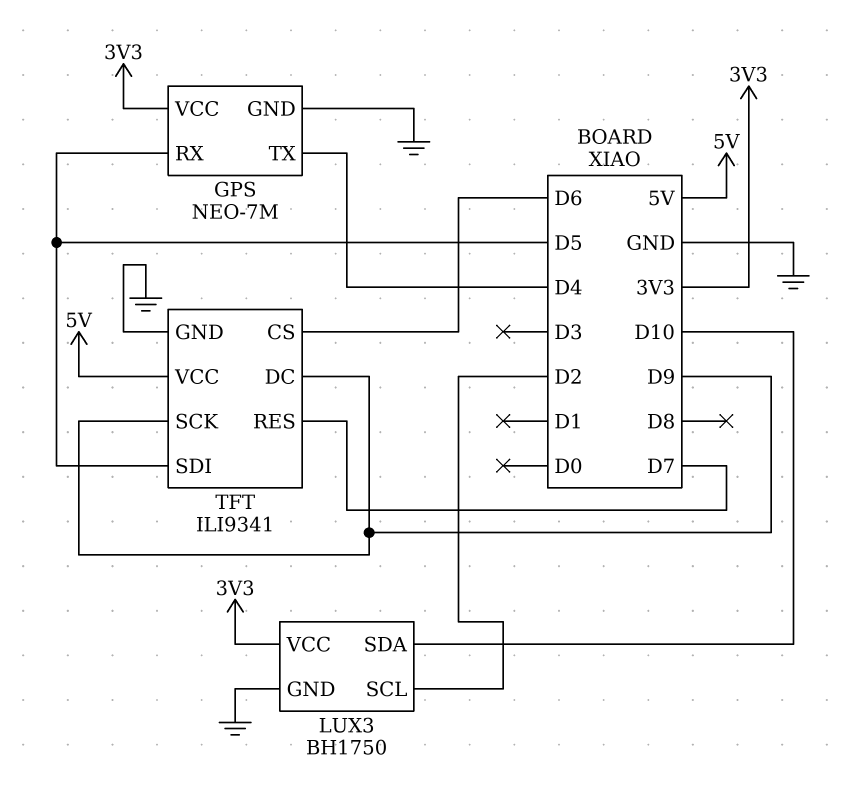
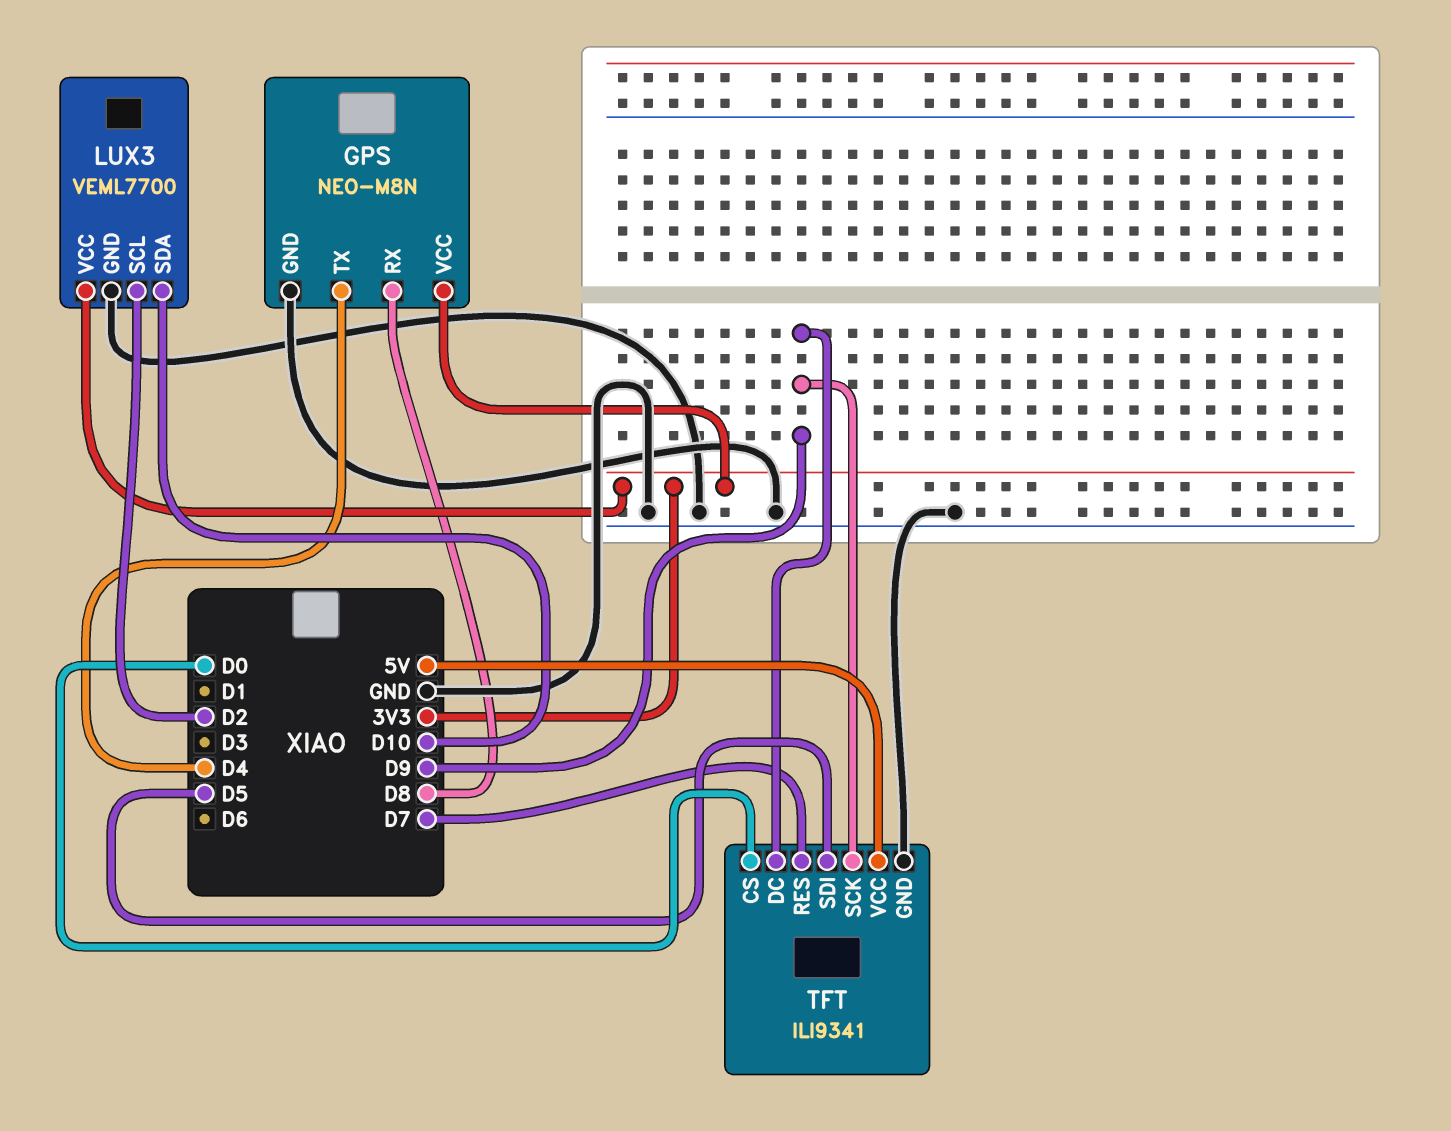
GPS: NEO-7M -> NEO-M8N
GPS pin RX: D5 -> D8
LUX3: BH1750 -> VEML7700
TFT pin CS: D6 -> D0

